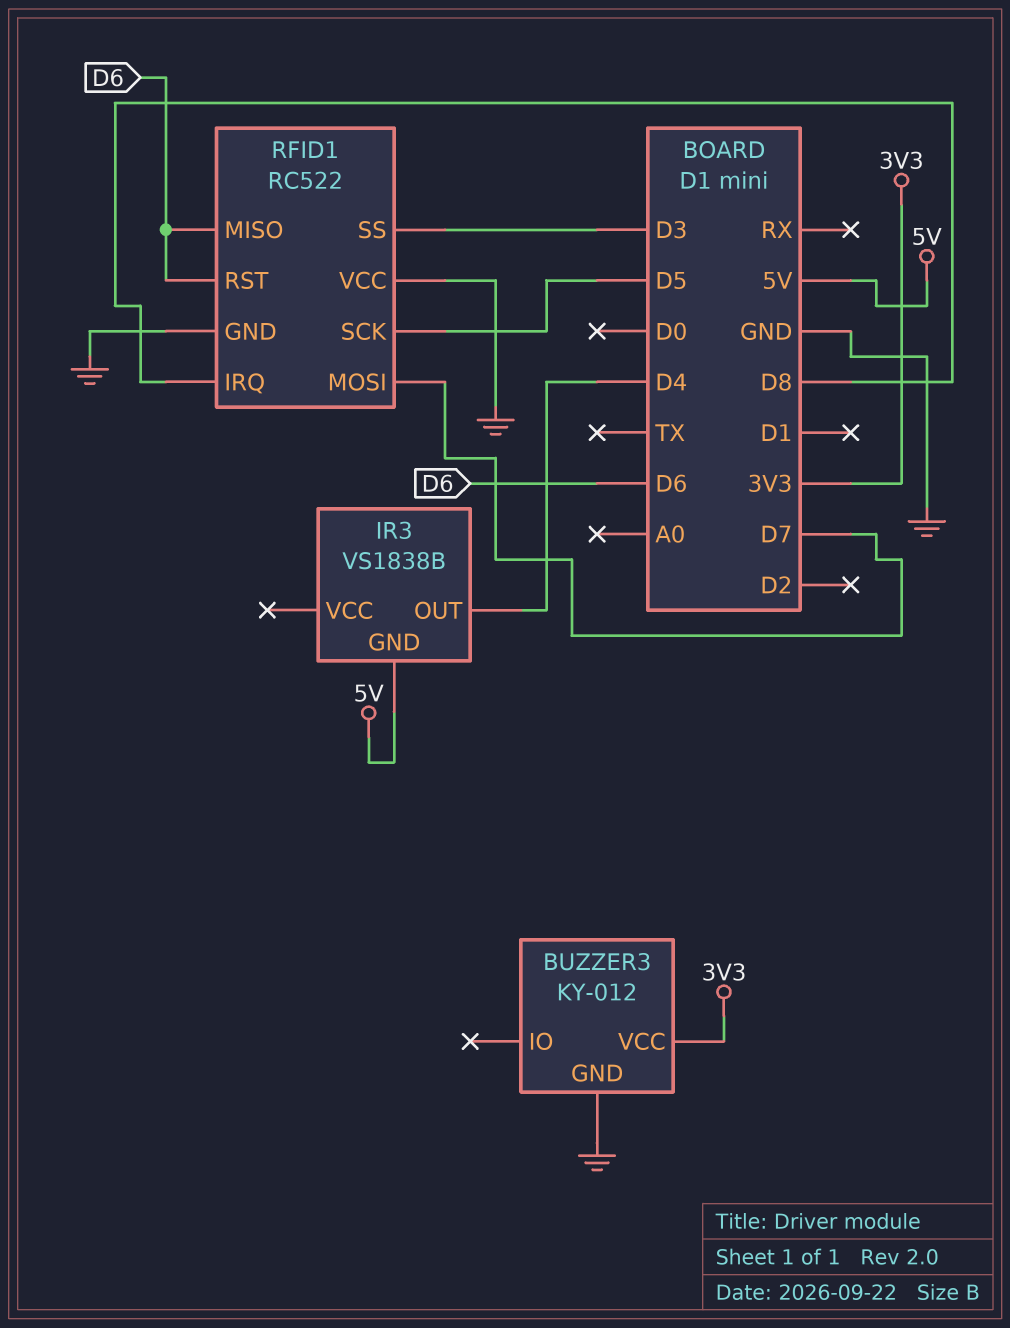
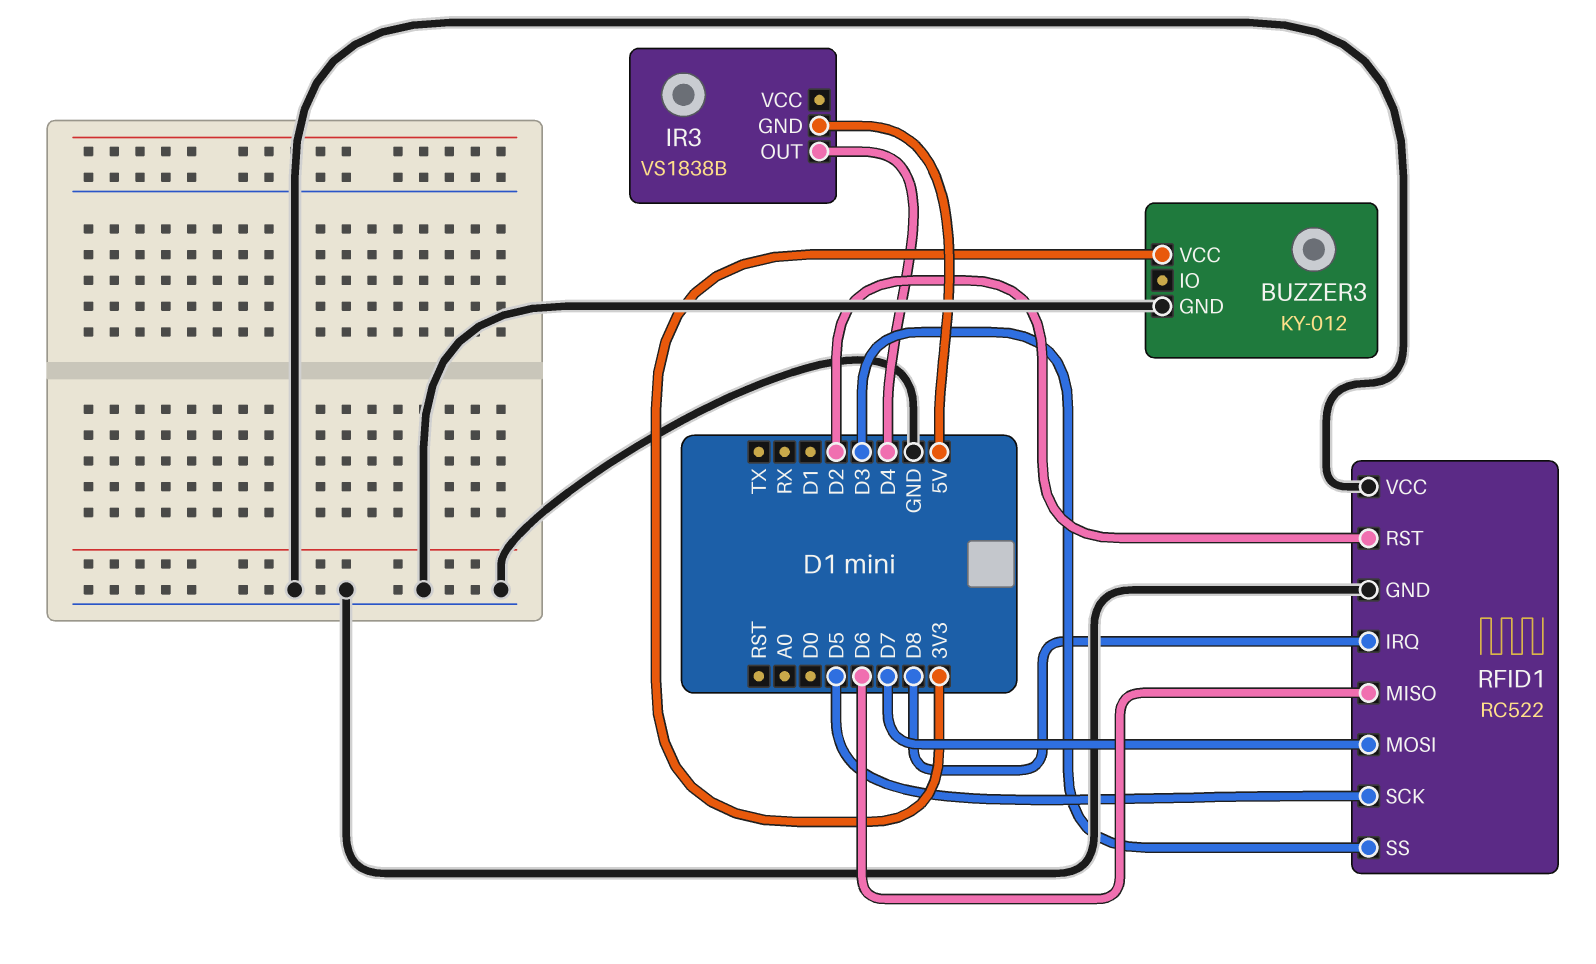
RFID1 pin RST: D6 -> D2

